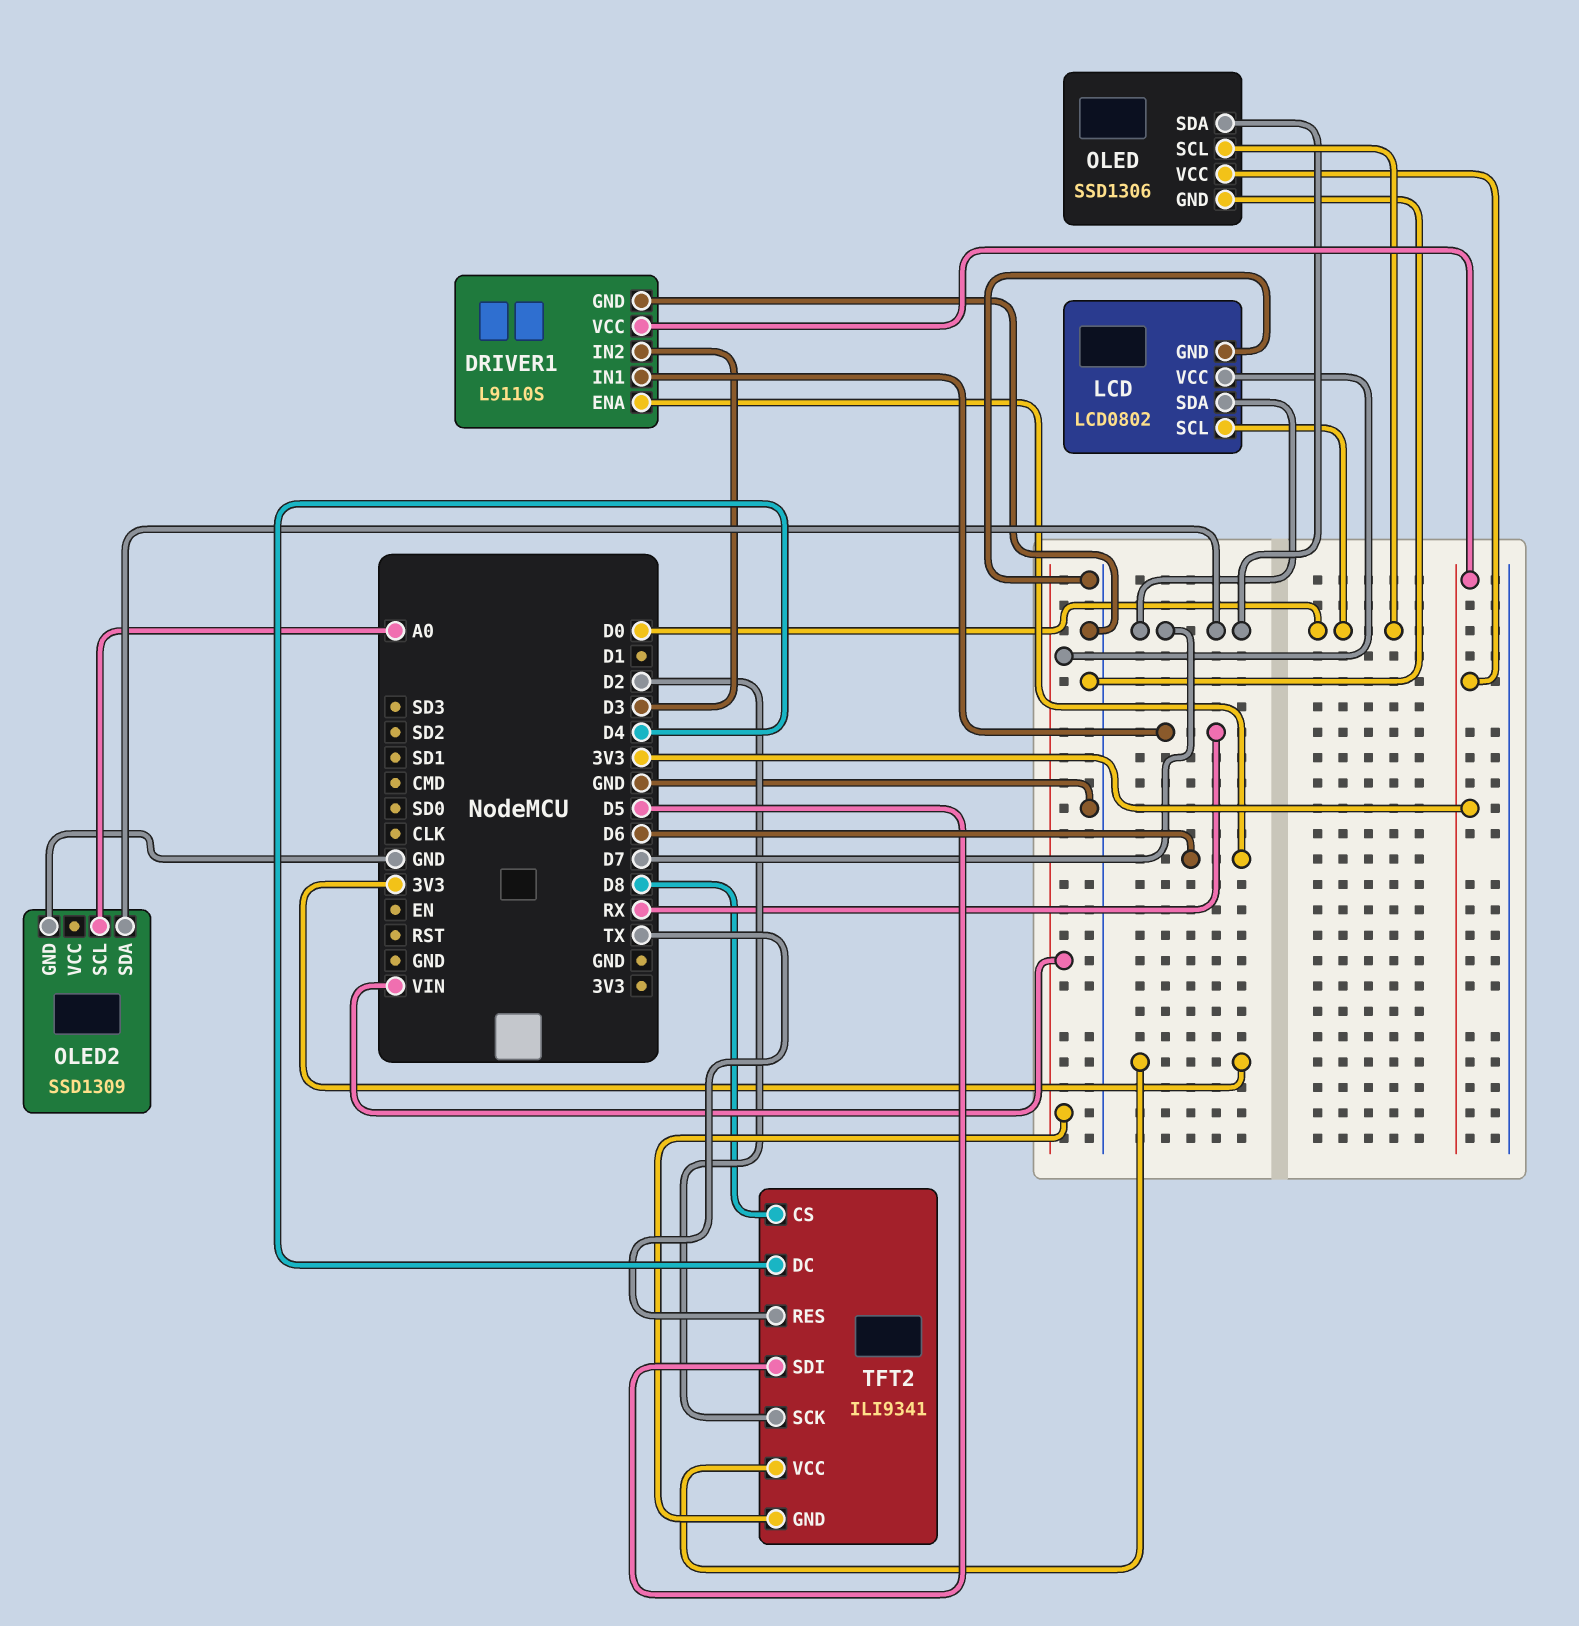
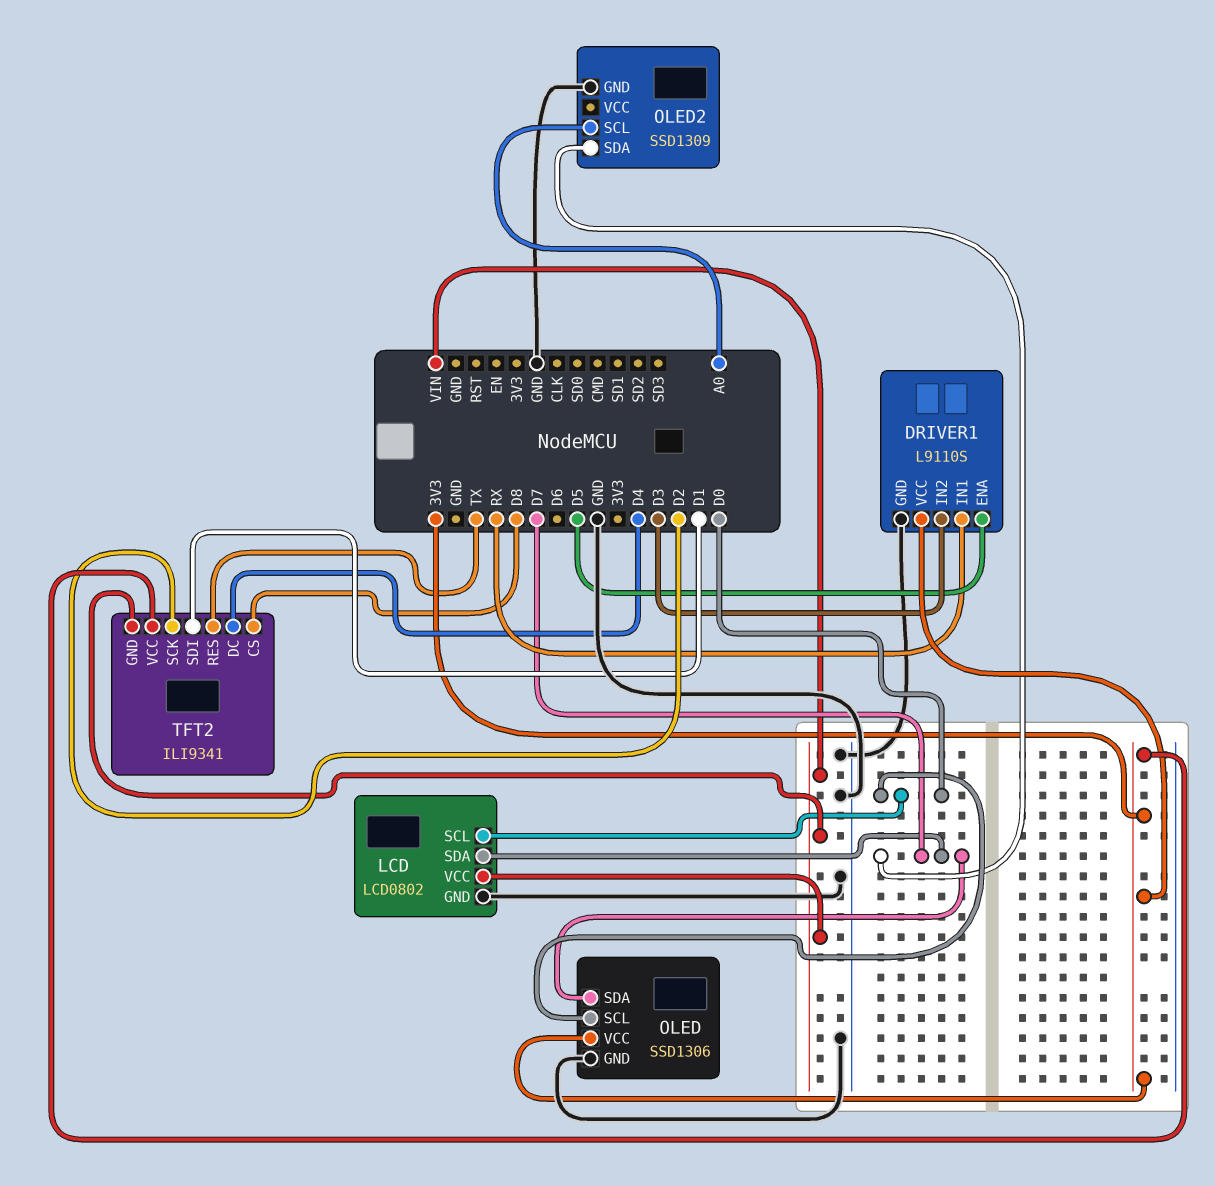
DRIVER1 pin ENA: D6 -> D5
TFT2 pin SDI: D5 -> D1

